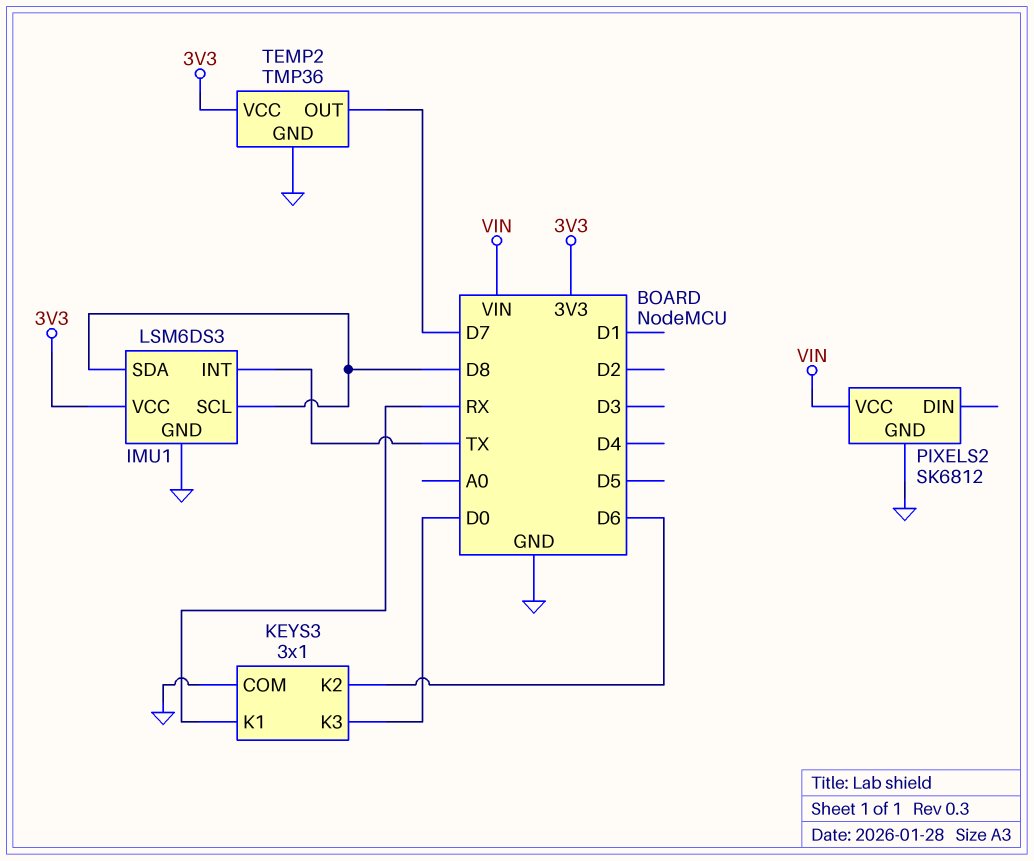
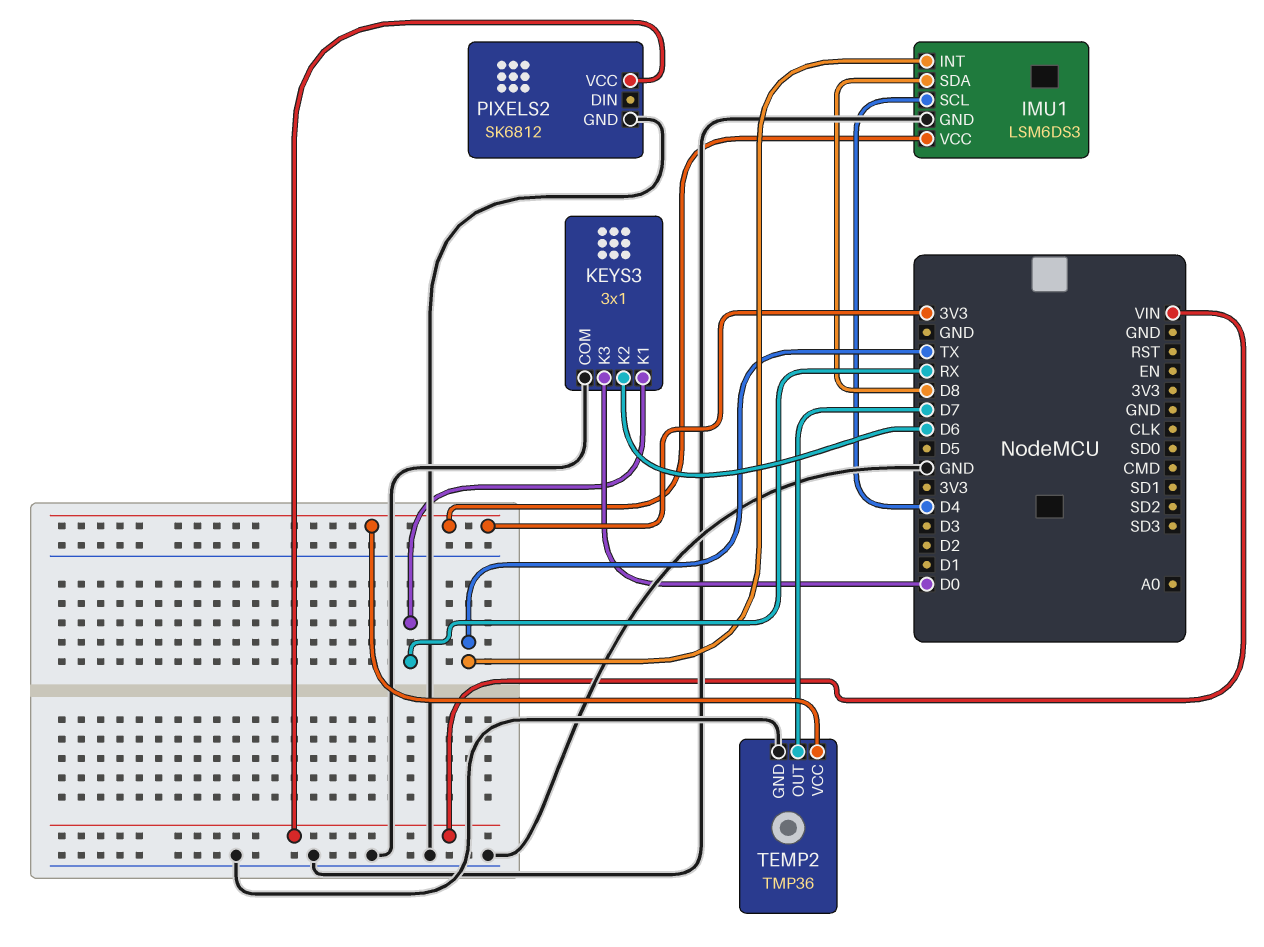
IMU1 pin SCL: D8 -> D4

